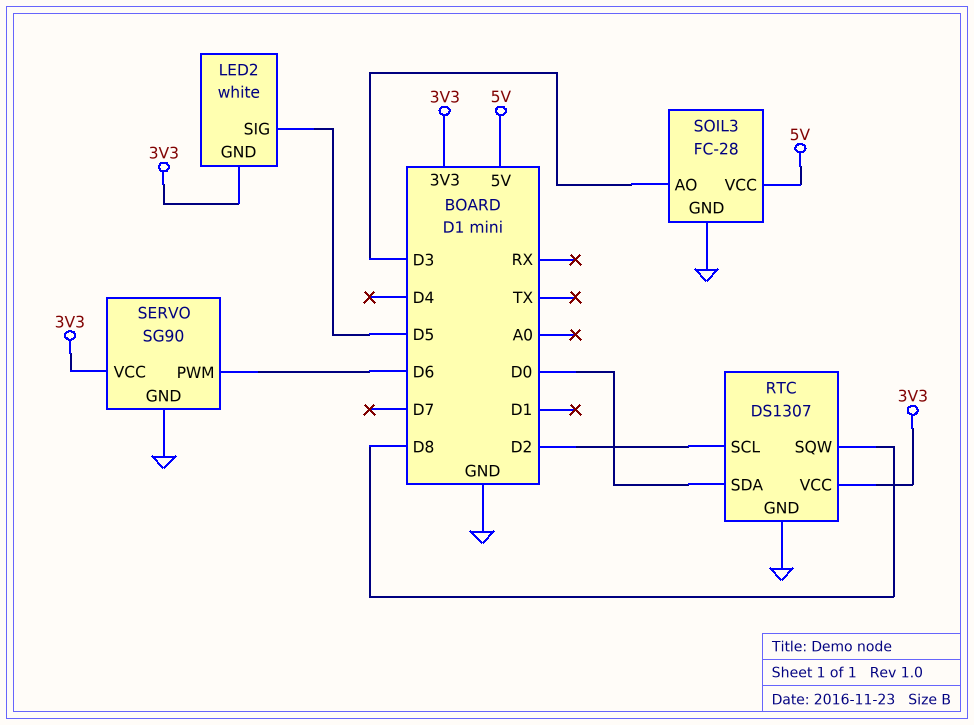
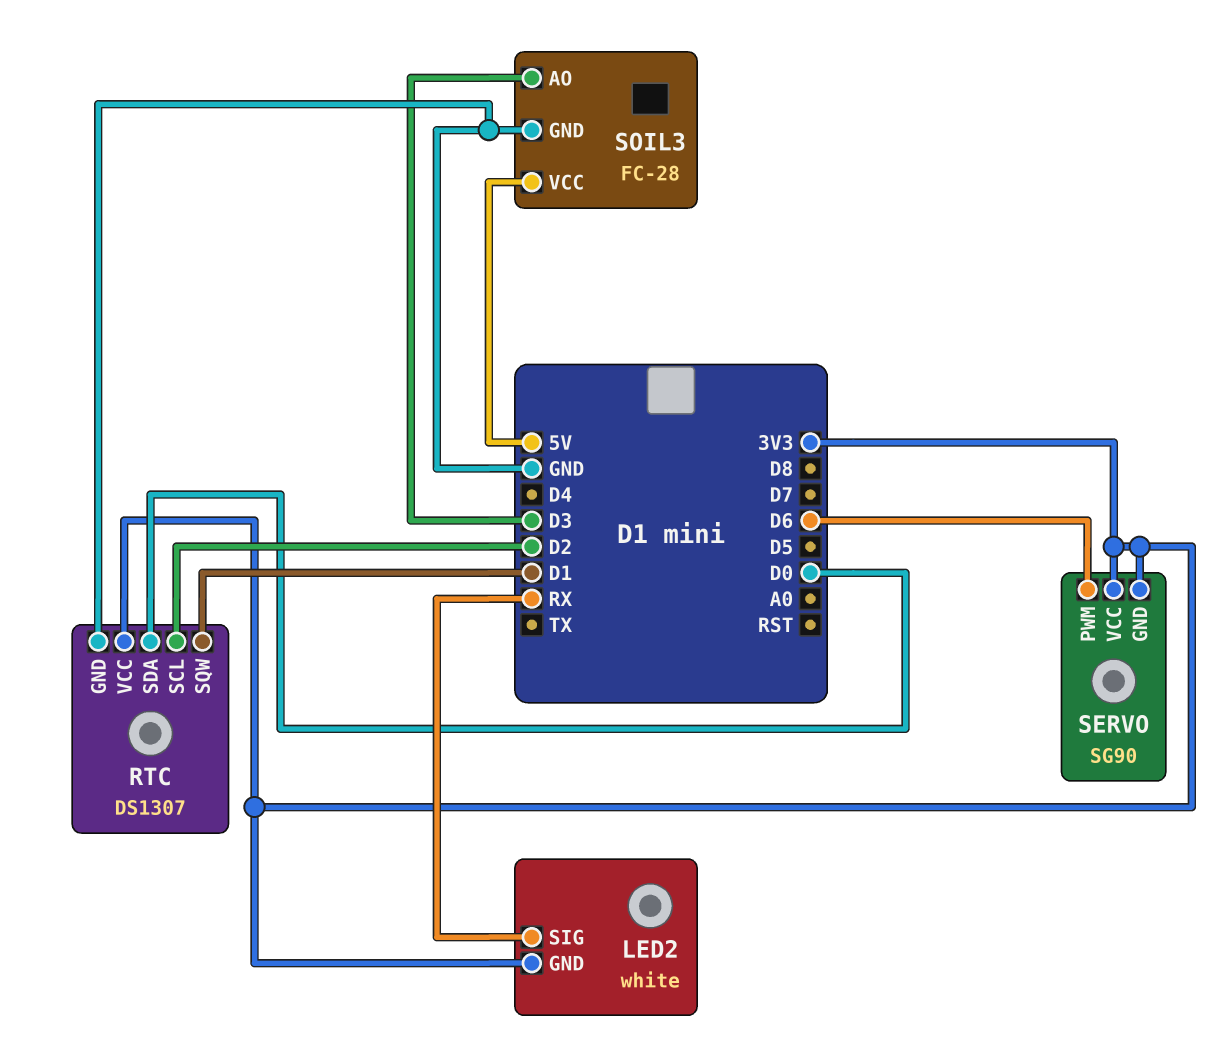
LED2 pin SIG: D5 -> RX
RTC pin SQW: D8 -> D1
SERVO pin GND: GND -> 3V3

